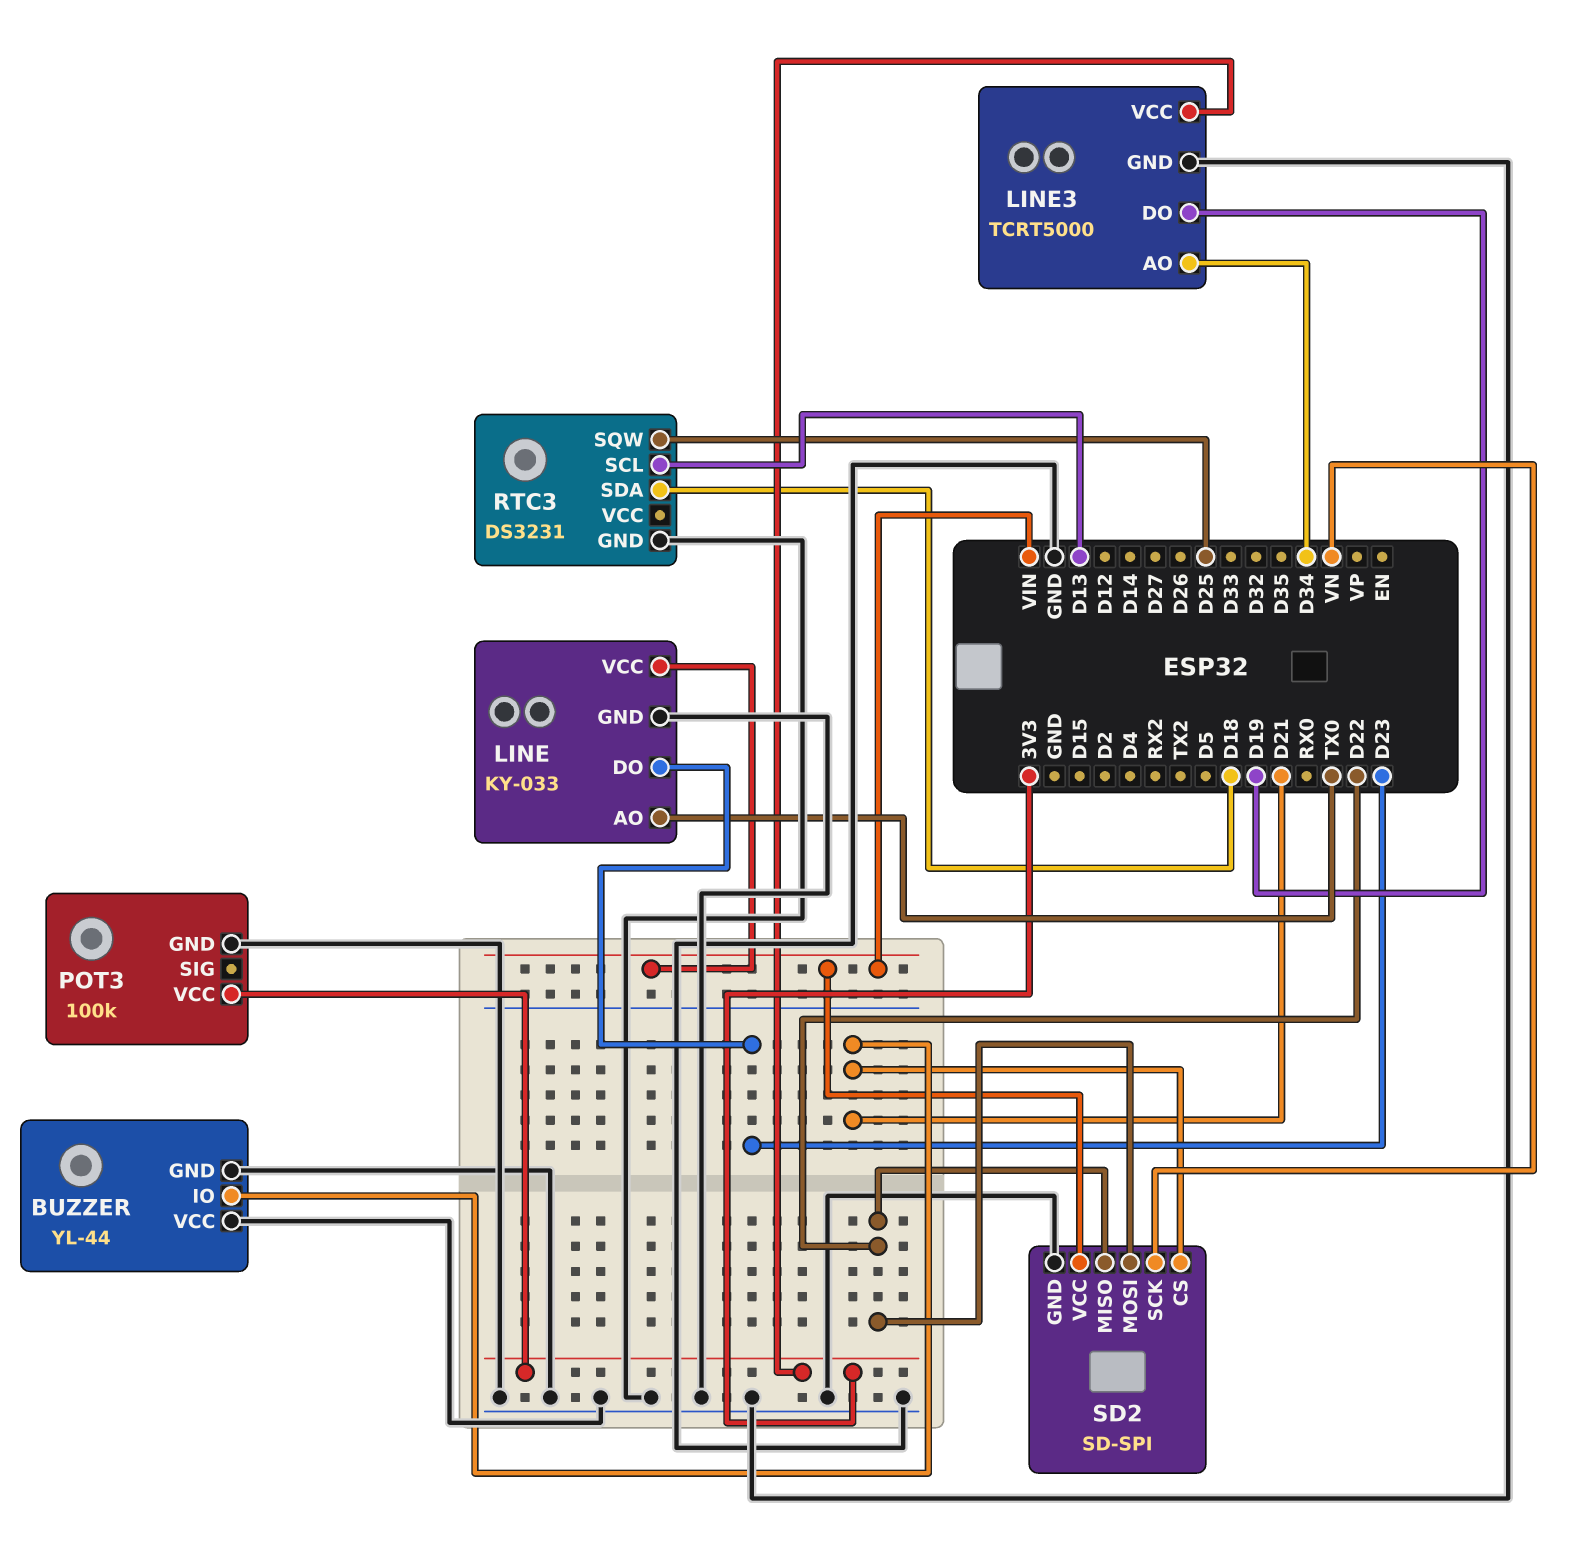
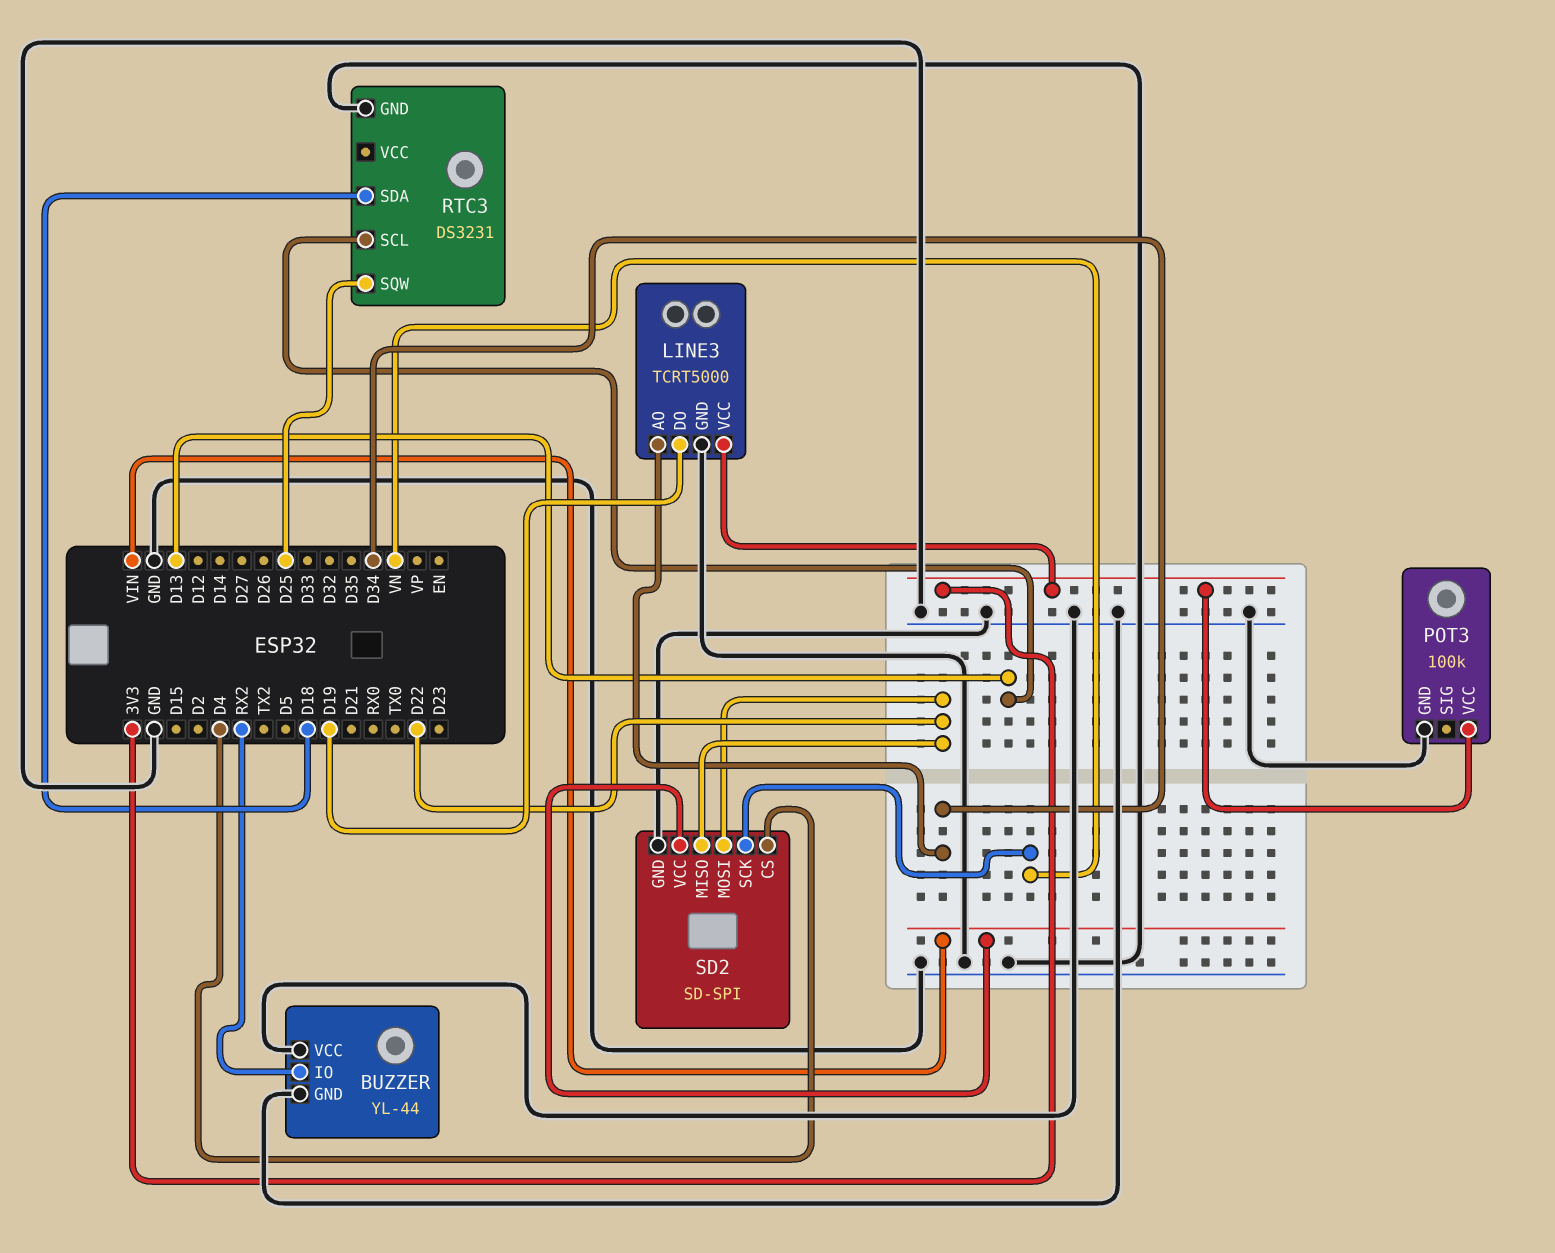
BUZZER pin IO: D21 -> RX2
LINE: KY-033 -> none
LINE pin AO: TX0 -> none
LINE pin DO: D23 -> none
LINE pin GND: GND -> none
LINE pin VCC: VIN -> none
SD2 pin CS: D21 -> D4

